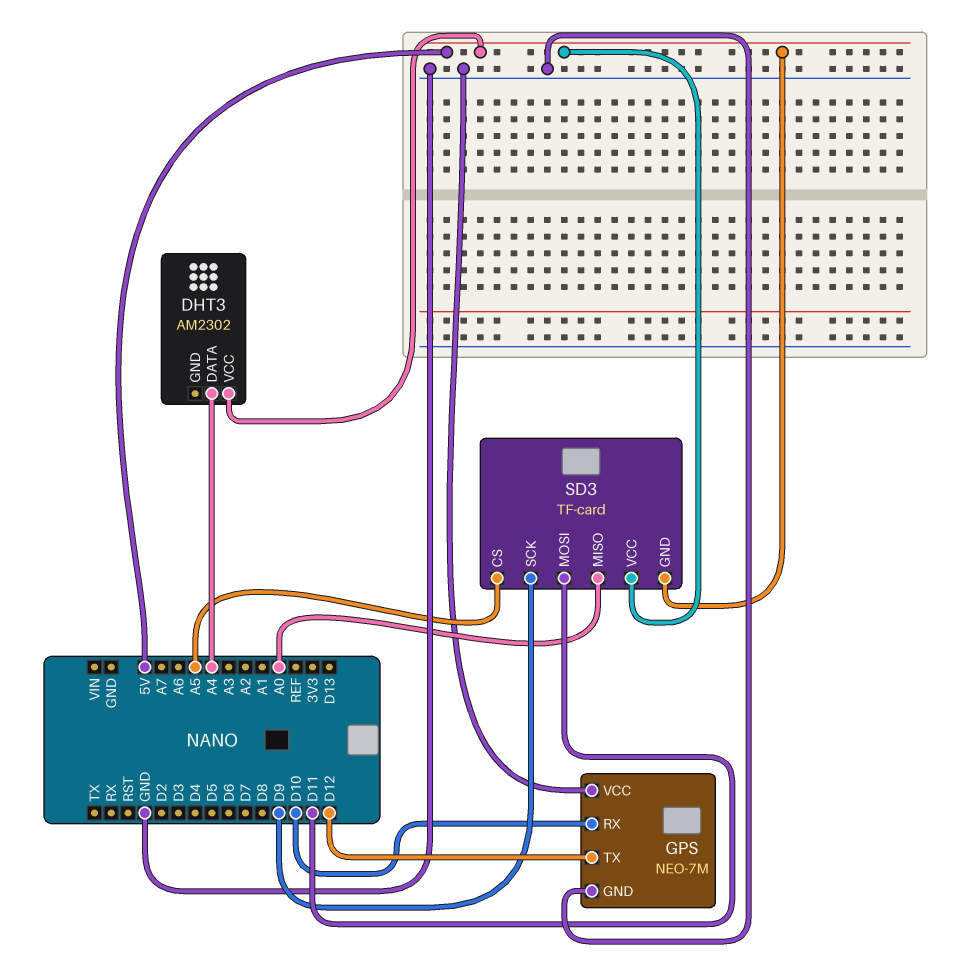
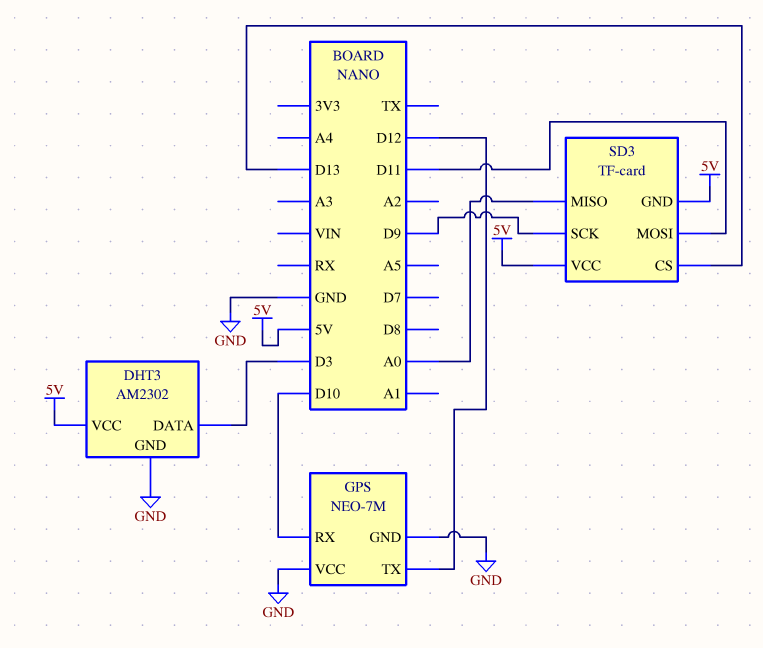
DHT3 pin DATA: A4 -> D3
DHT3 pin GND: none -> GND
SD3 pin CS: A5 -> D13

